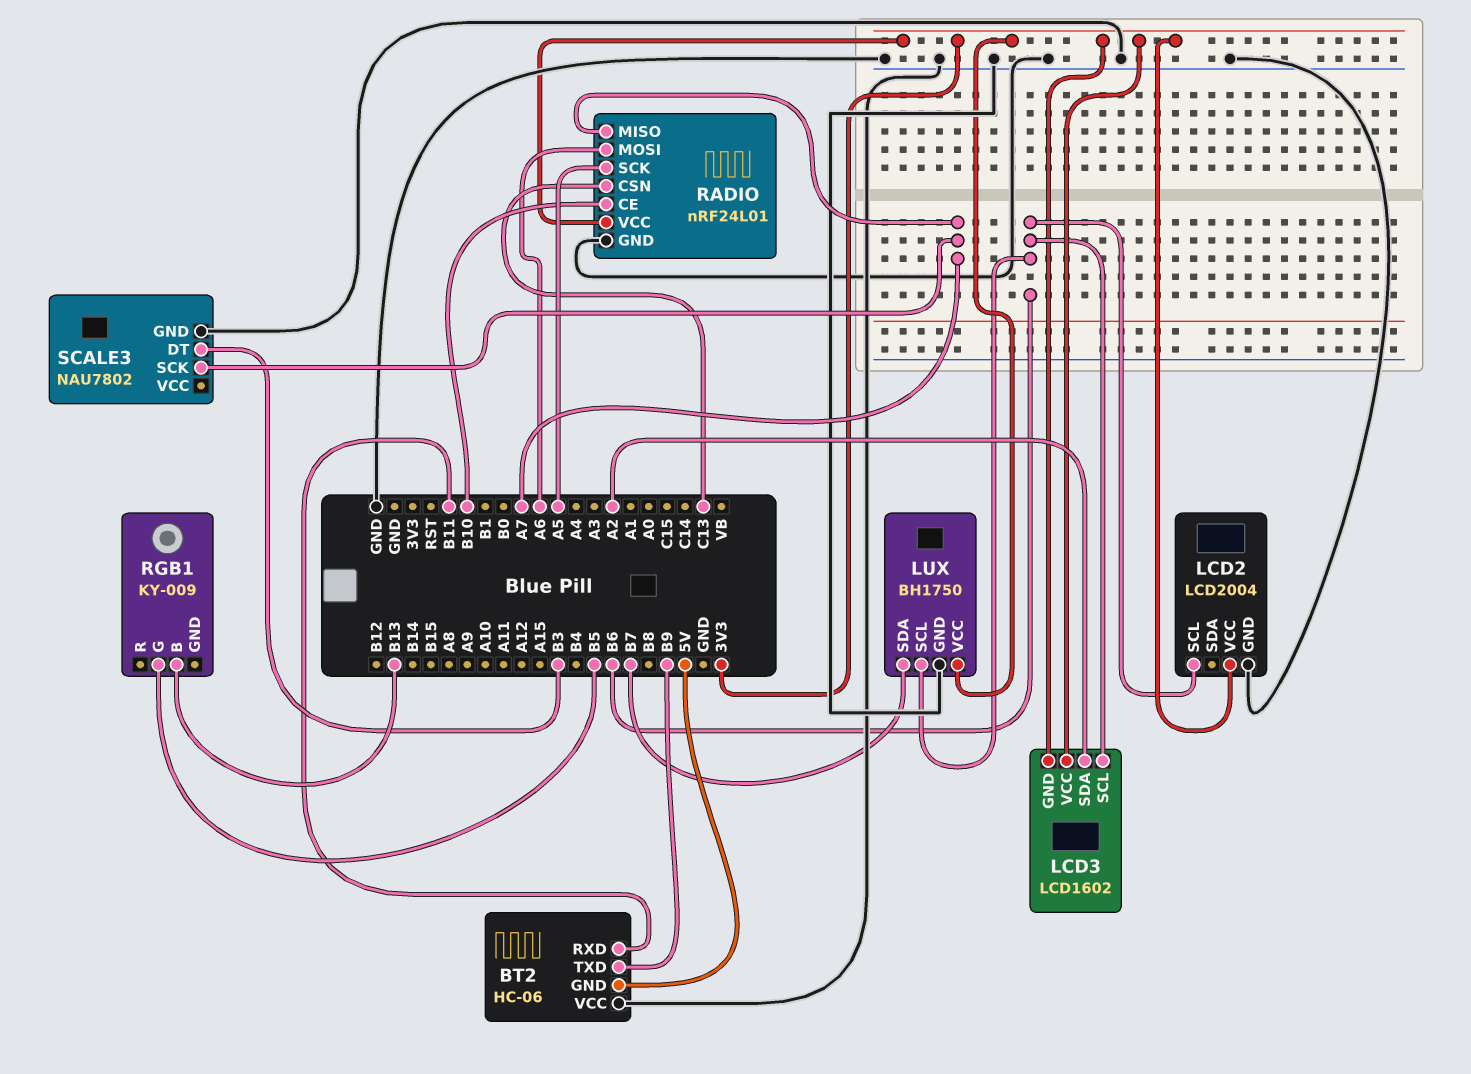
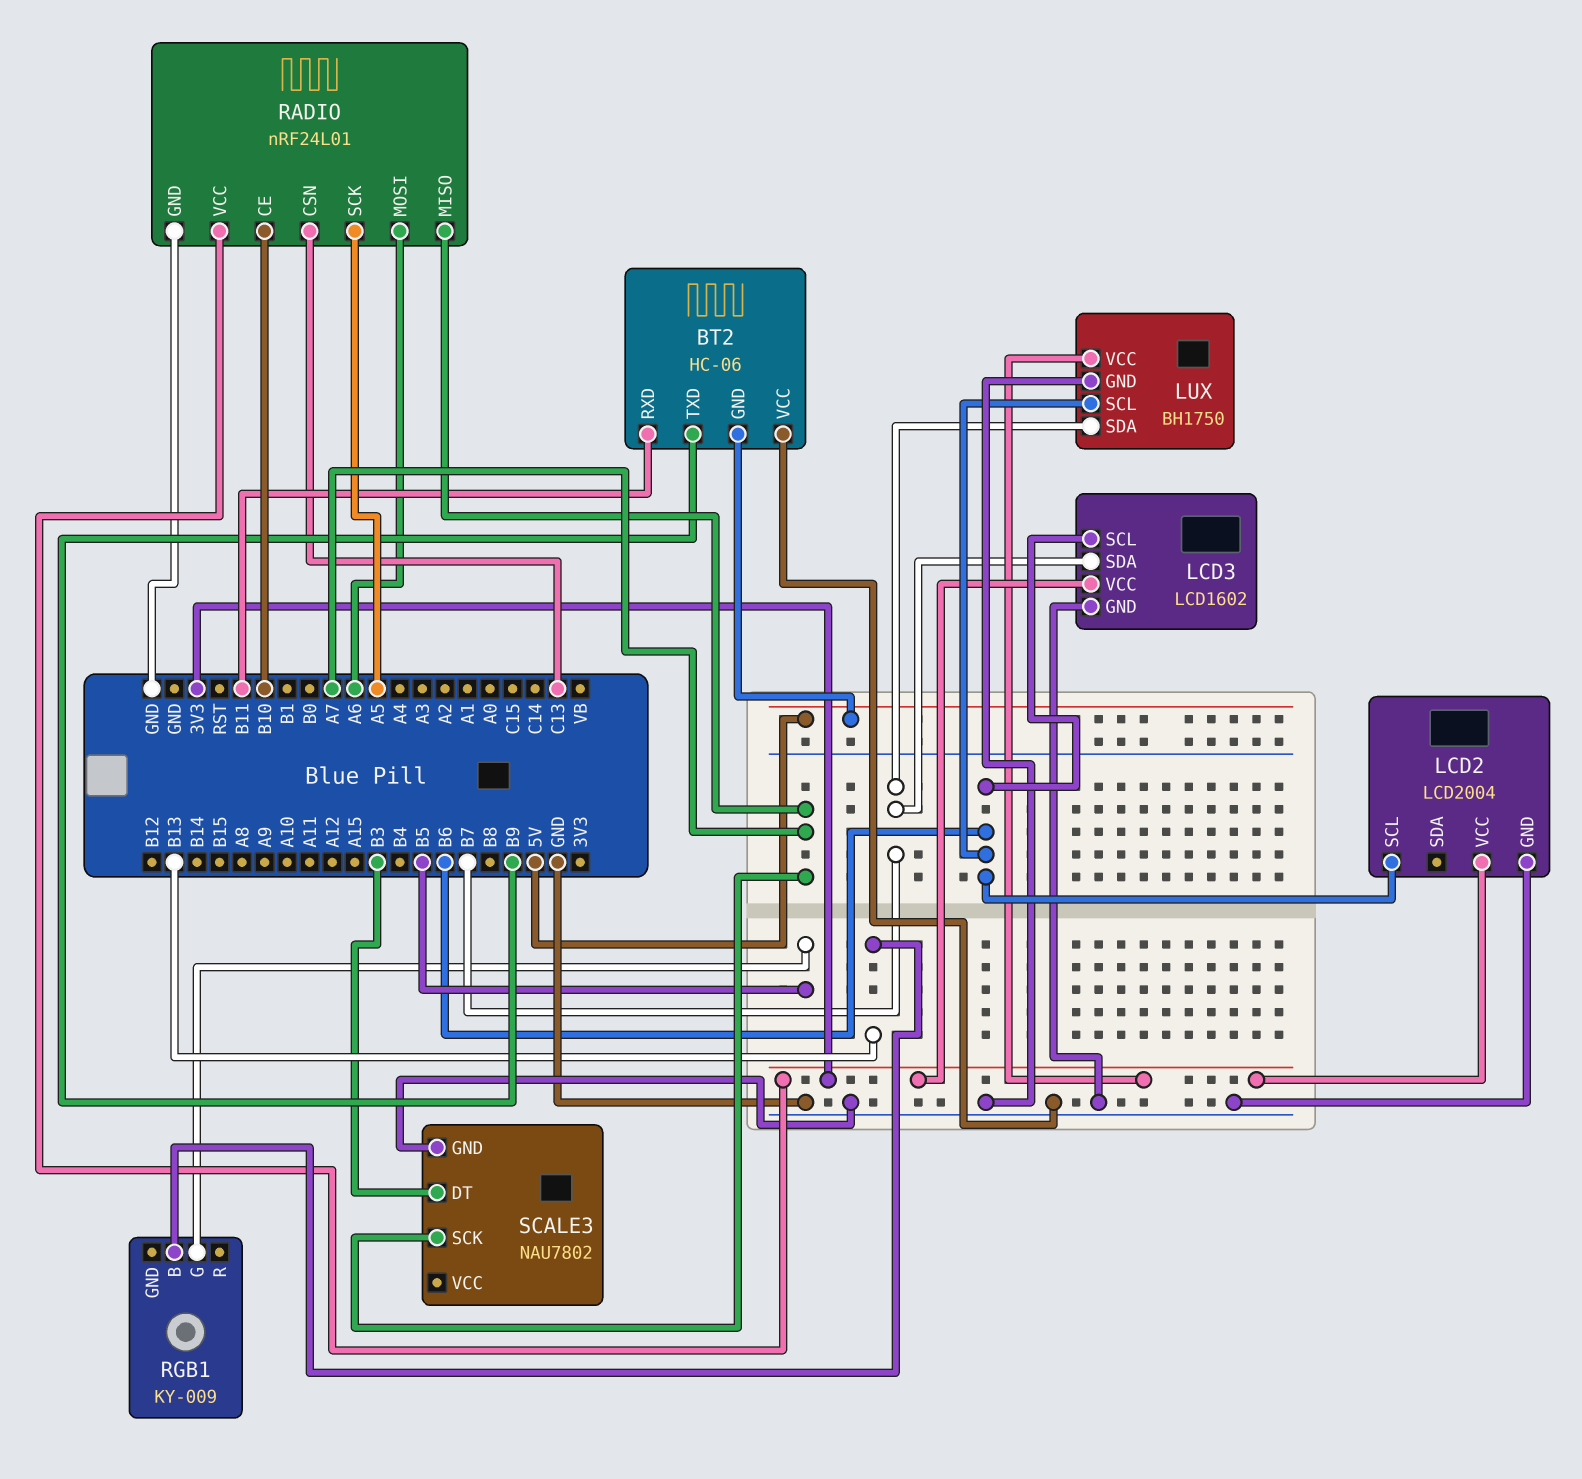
LCD3 pin GND: 3V3 -> GND
LCD3 pin SDA: A2 -> B7

